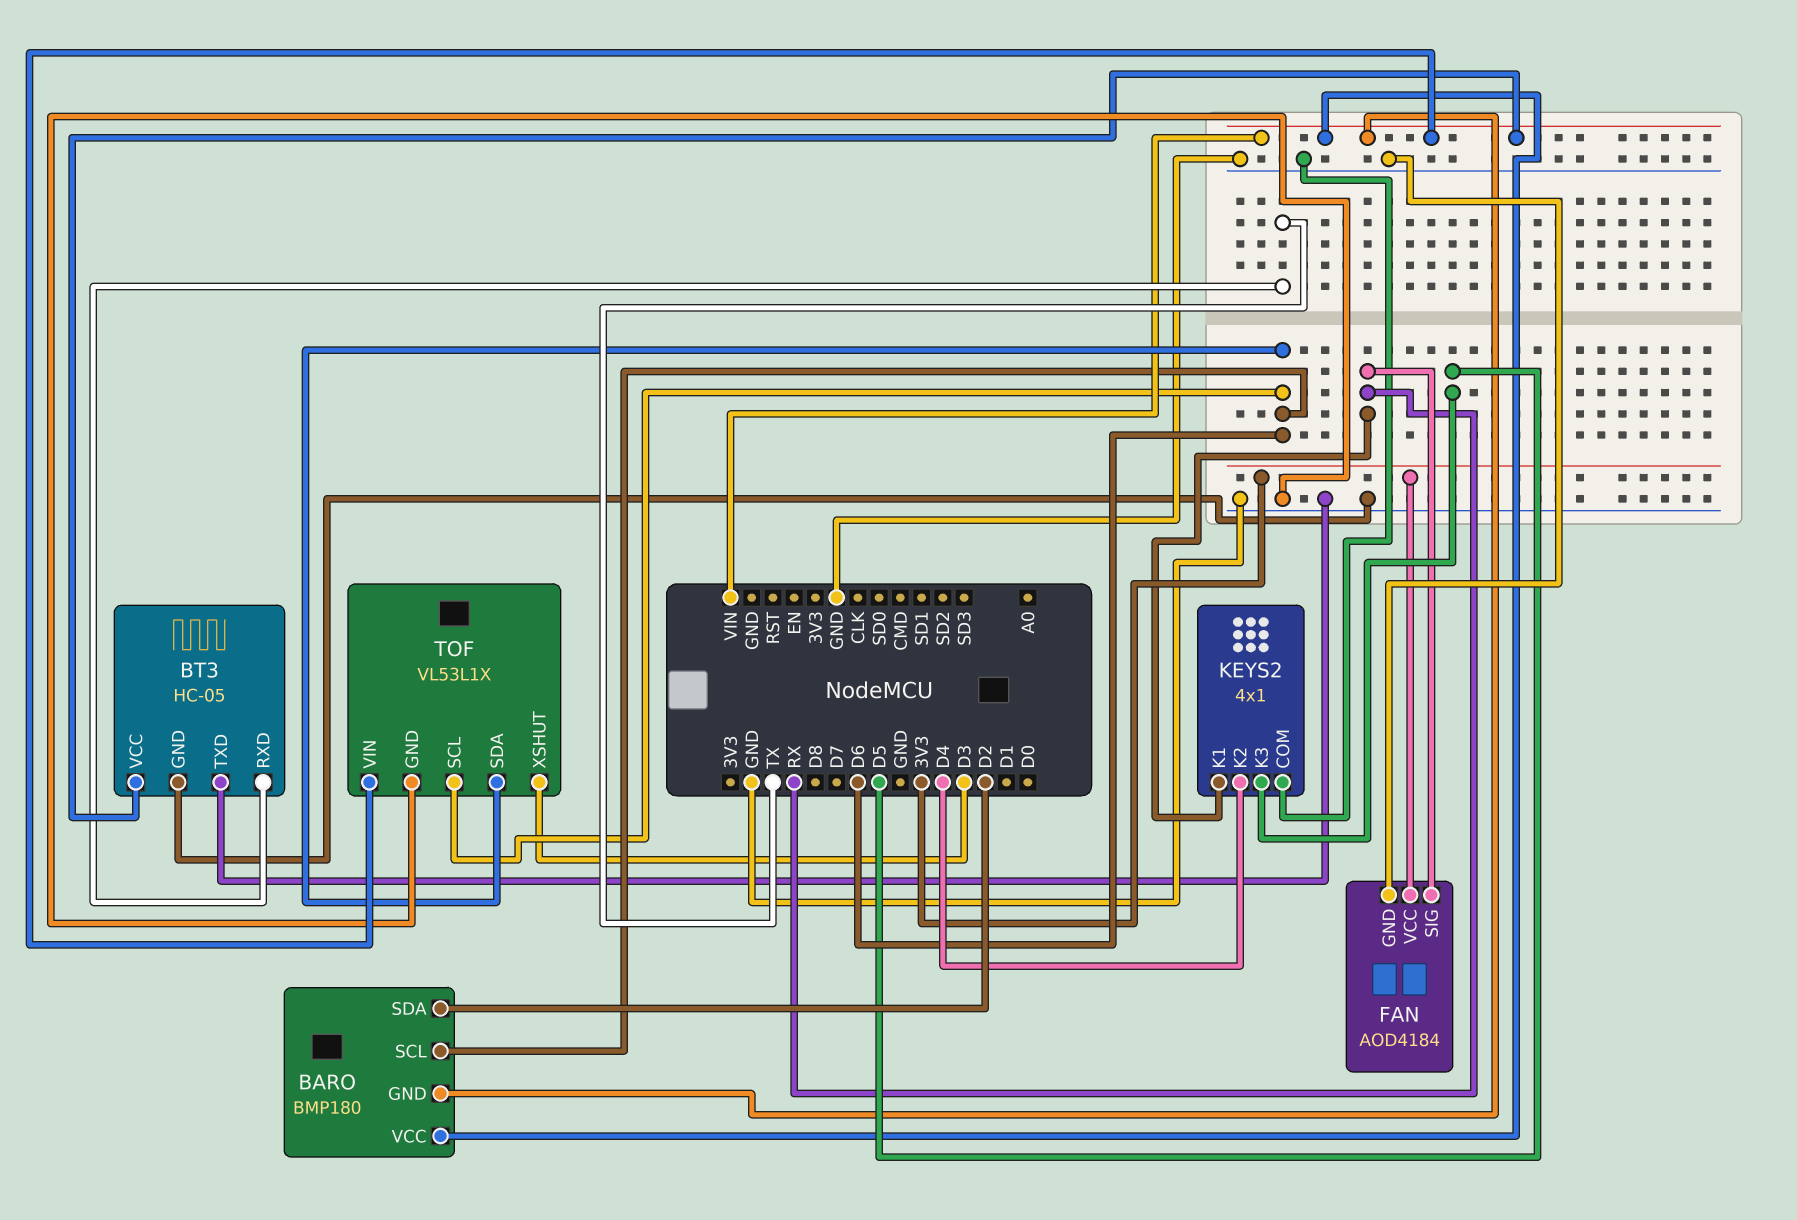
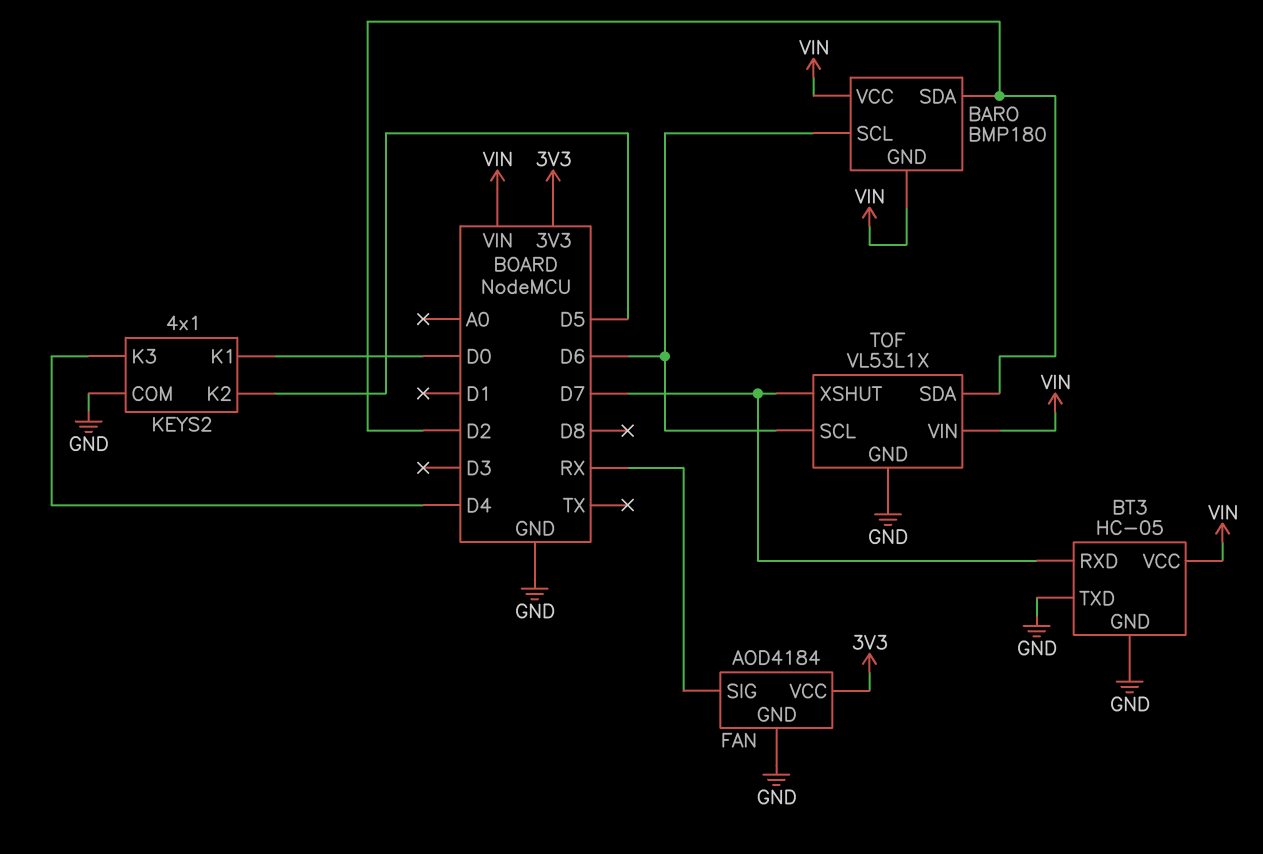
BT3 pin RXD: TX -> D7
KEYS2 pin K1: RX -> D0
KEYS2 pin K2: D4 -> D5
KEYS2 pin K3: D5 -> D4
TOF pin SDA: D6 -> D2
TOF pin XSHUT: D3 -> D7

